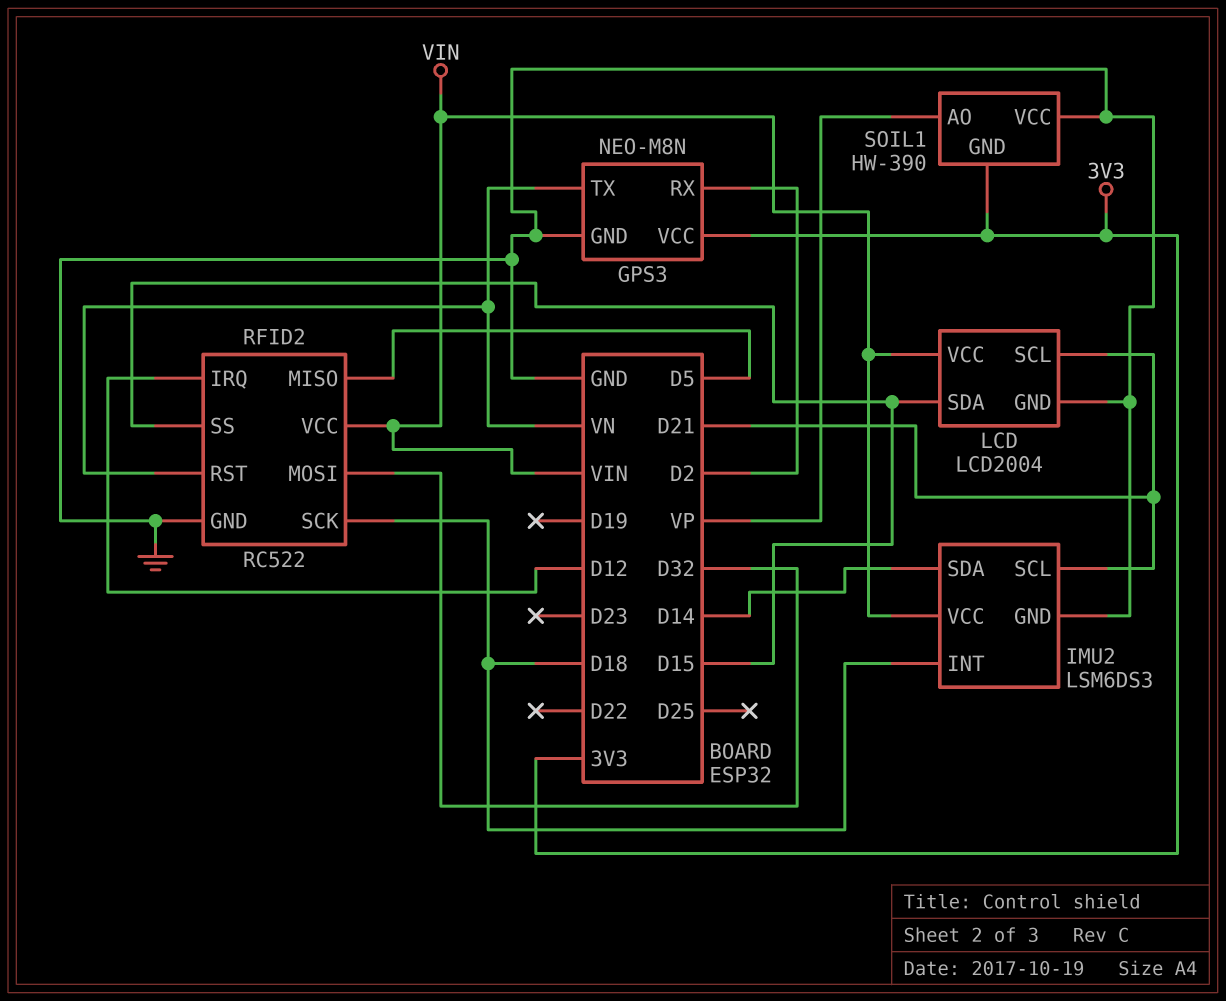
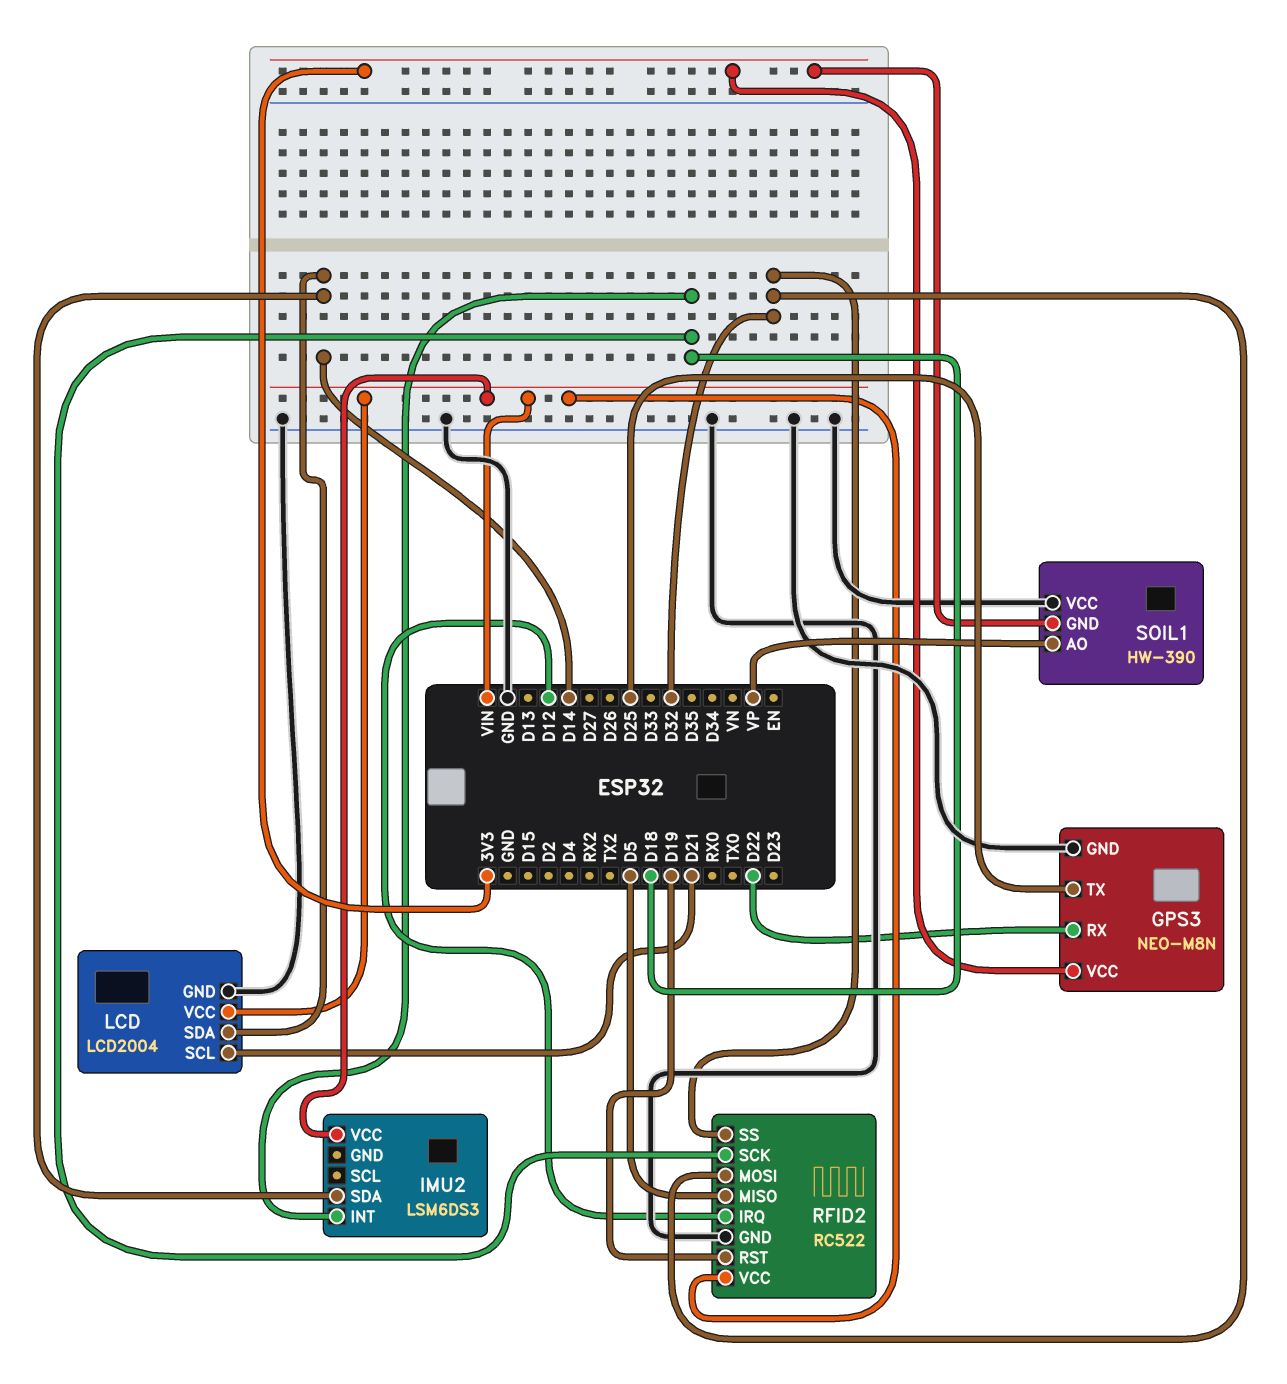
GPS3 pin RX: D2 -> D22
GPS3 pin TX: VN -> D25
IMU2 pin GND: GND -> none
IMU2 pin SCL: D21 -> none
LCD pin SDA: D15 -> D14
RFID2 pin RST: VN -> D19
RFID2 pin SS: D15 -> D32

